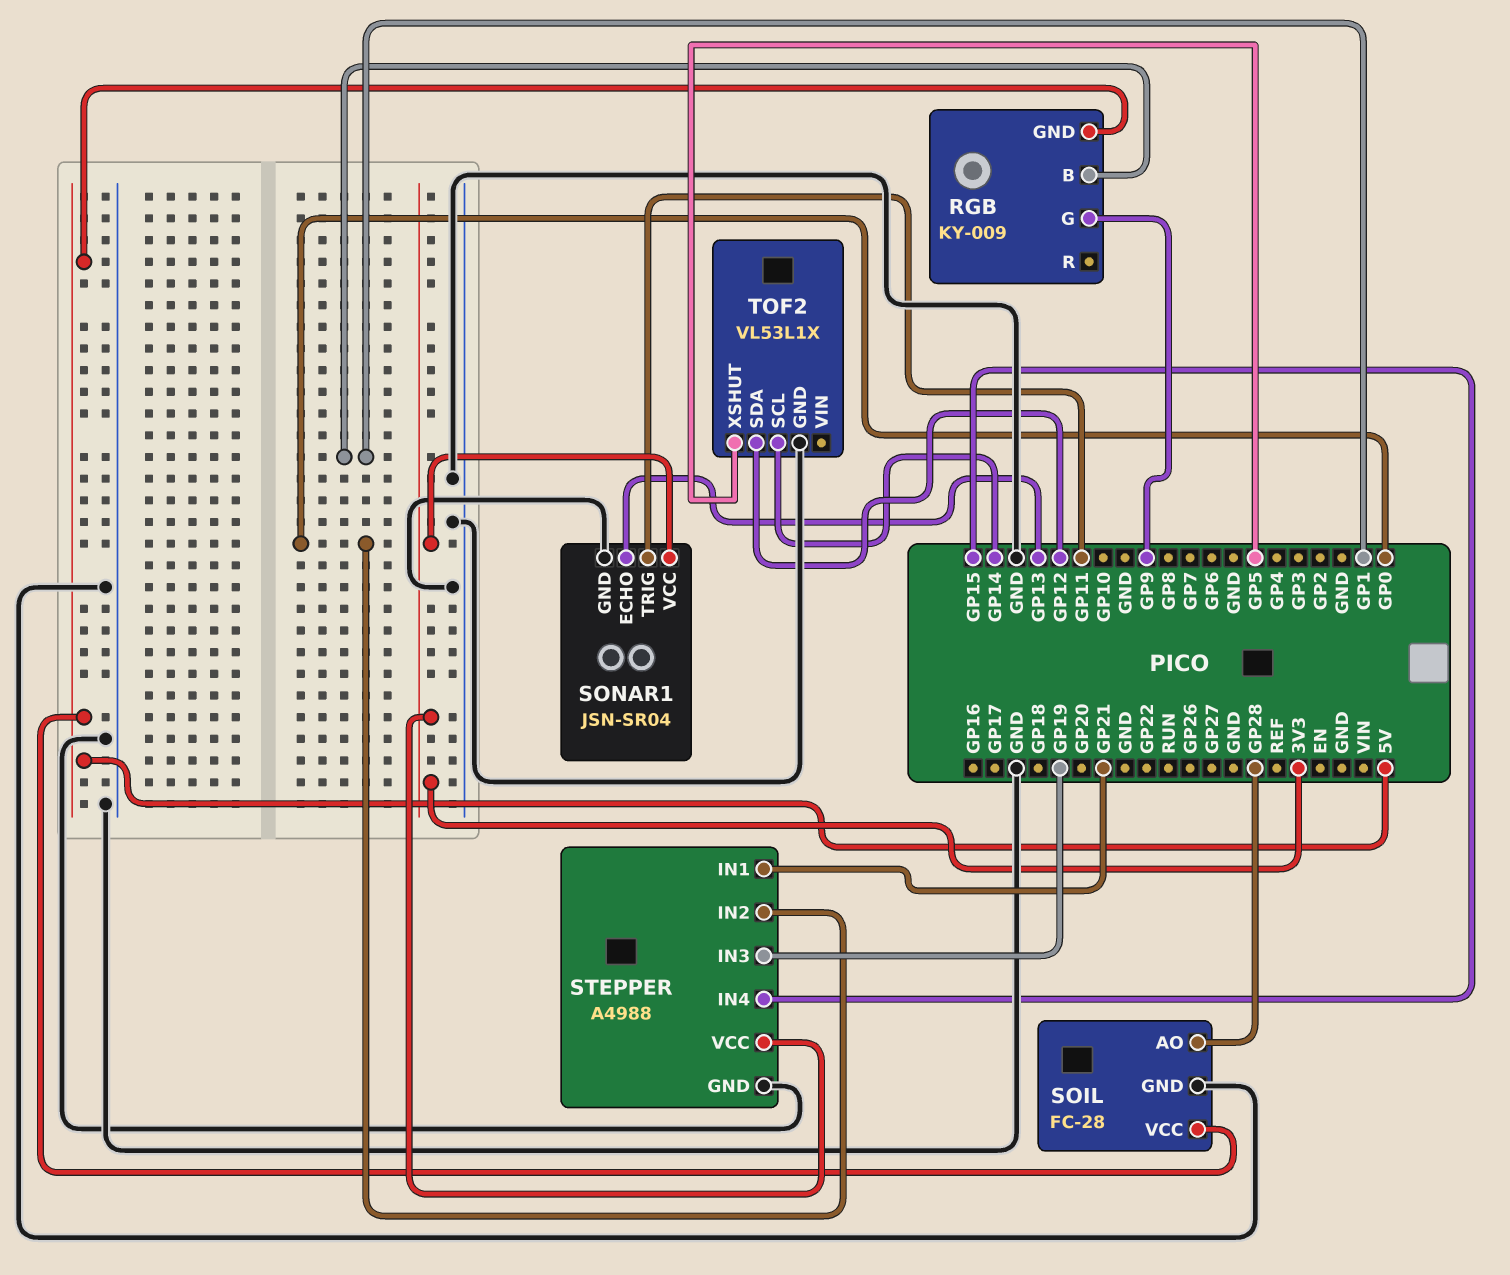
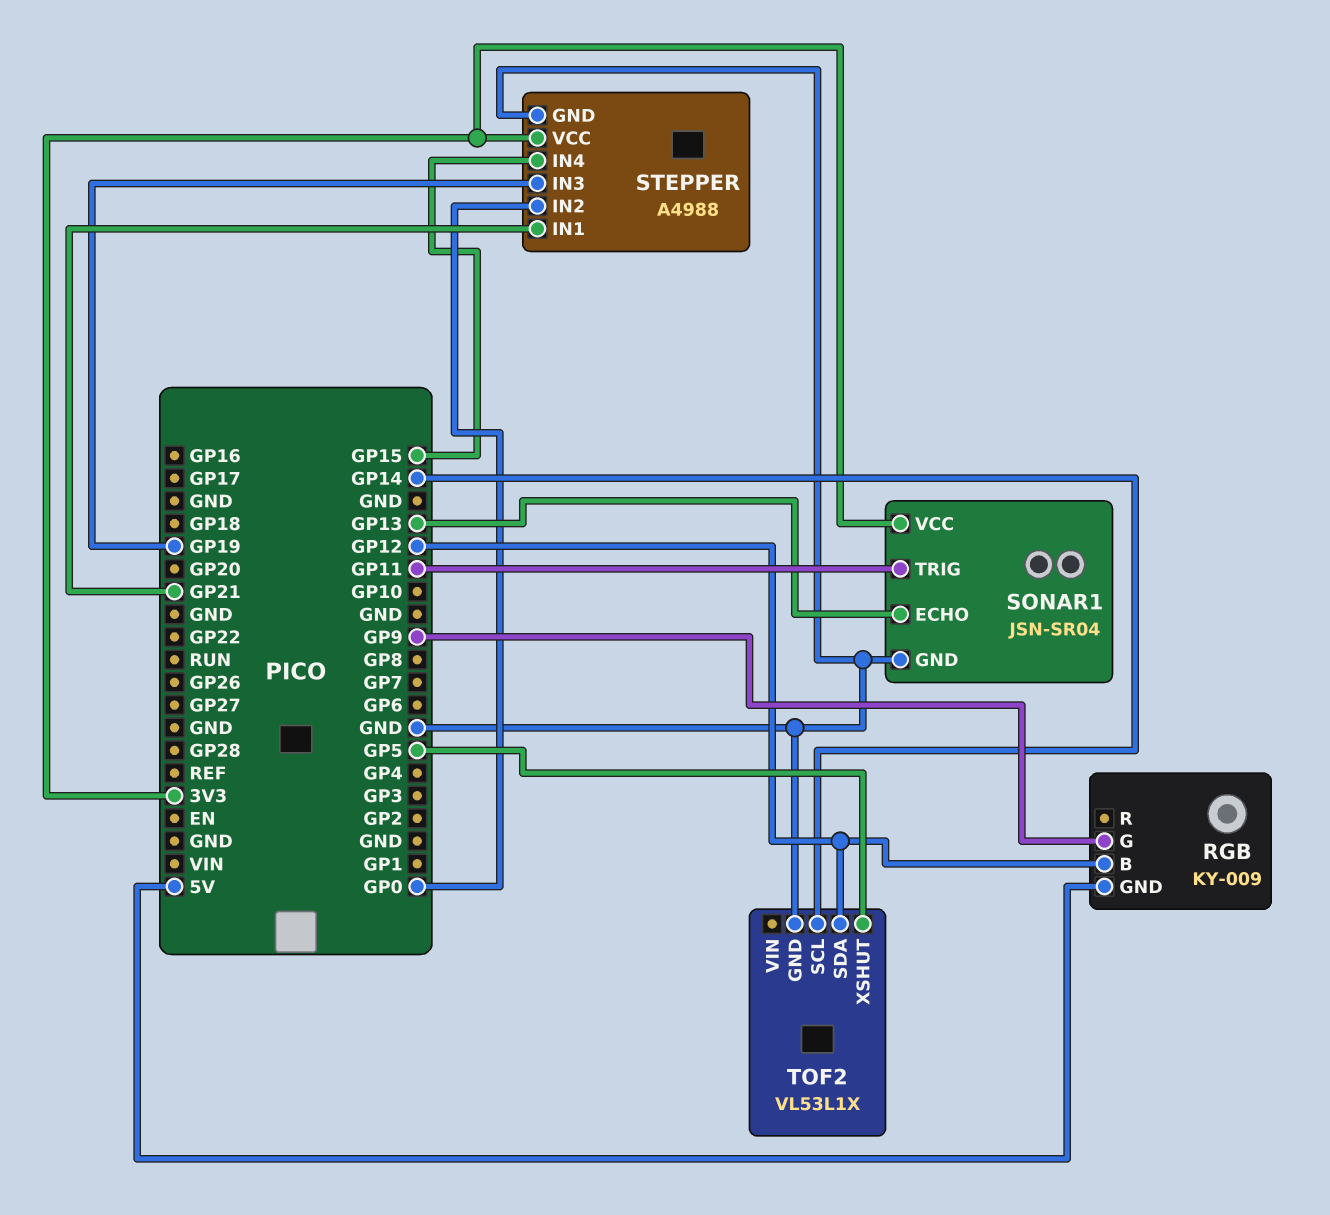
RGB pin B: GP1 -> GP12
SOIL: FC-28 -> none
SOIL pin AO: GP28 -> none
SOIL pin GND: GND -> none
SOIL pin VCC: 5V -> none

